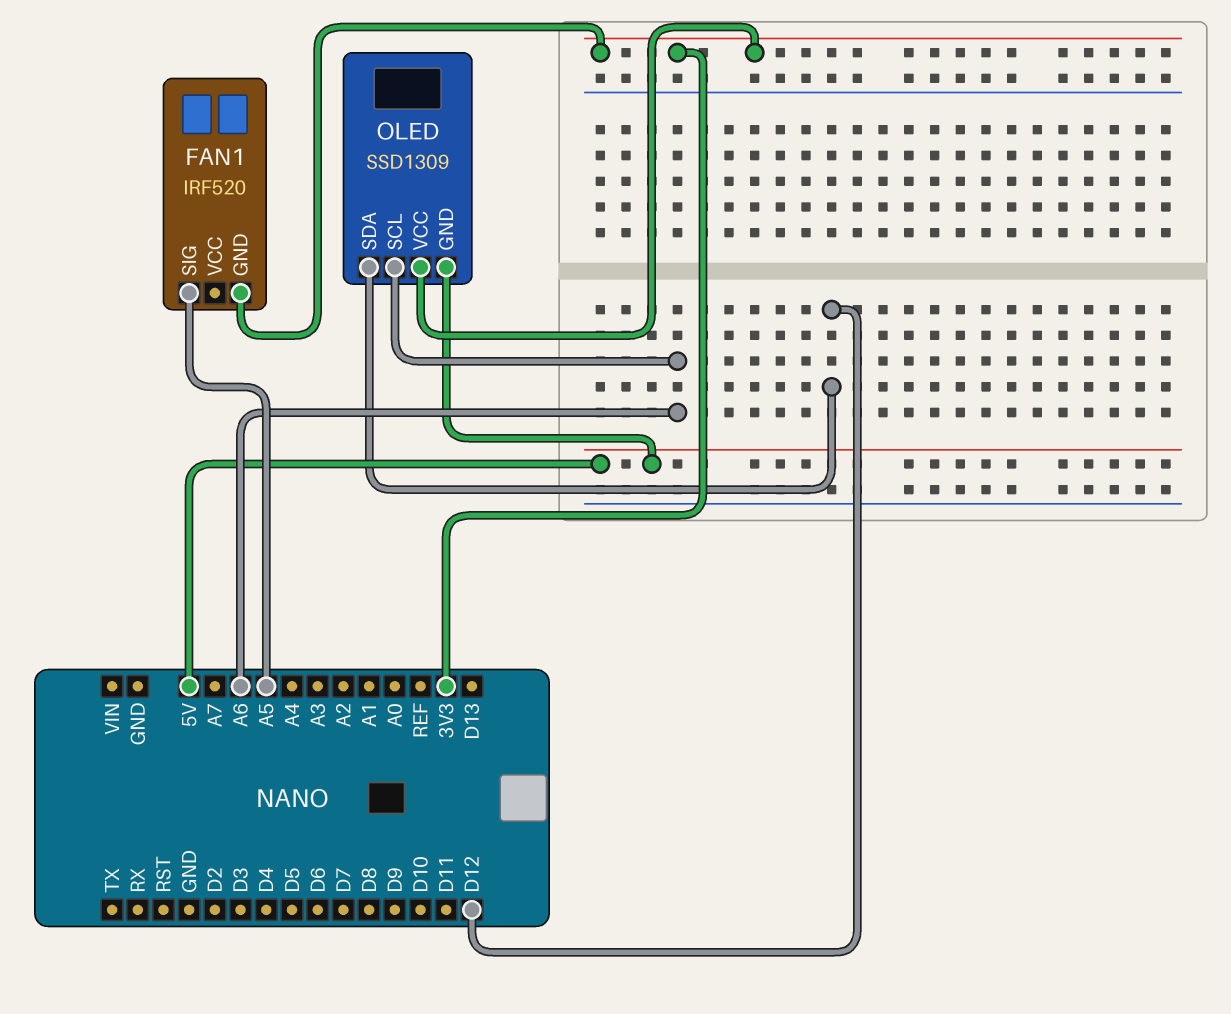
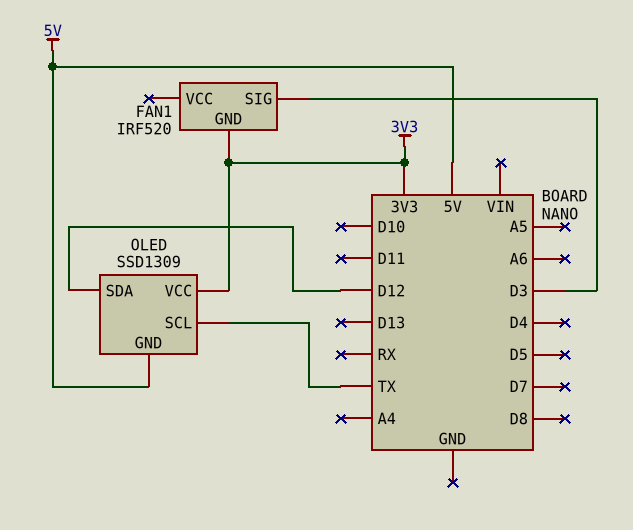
FAN1 pin SIG: A5 -> D3
OLED pin SCL: A6 -> TX

